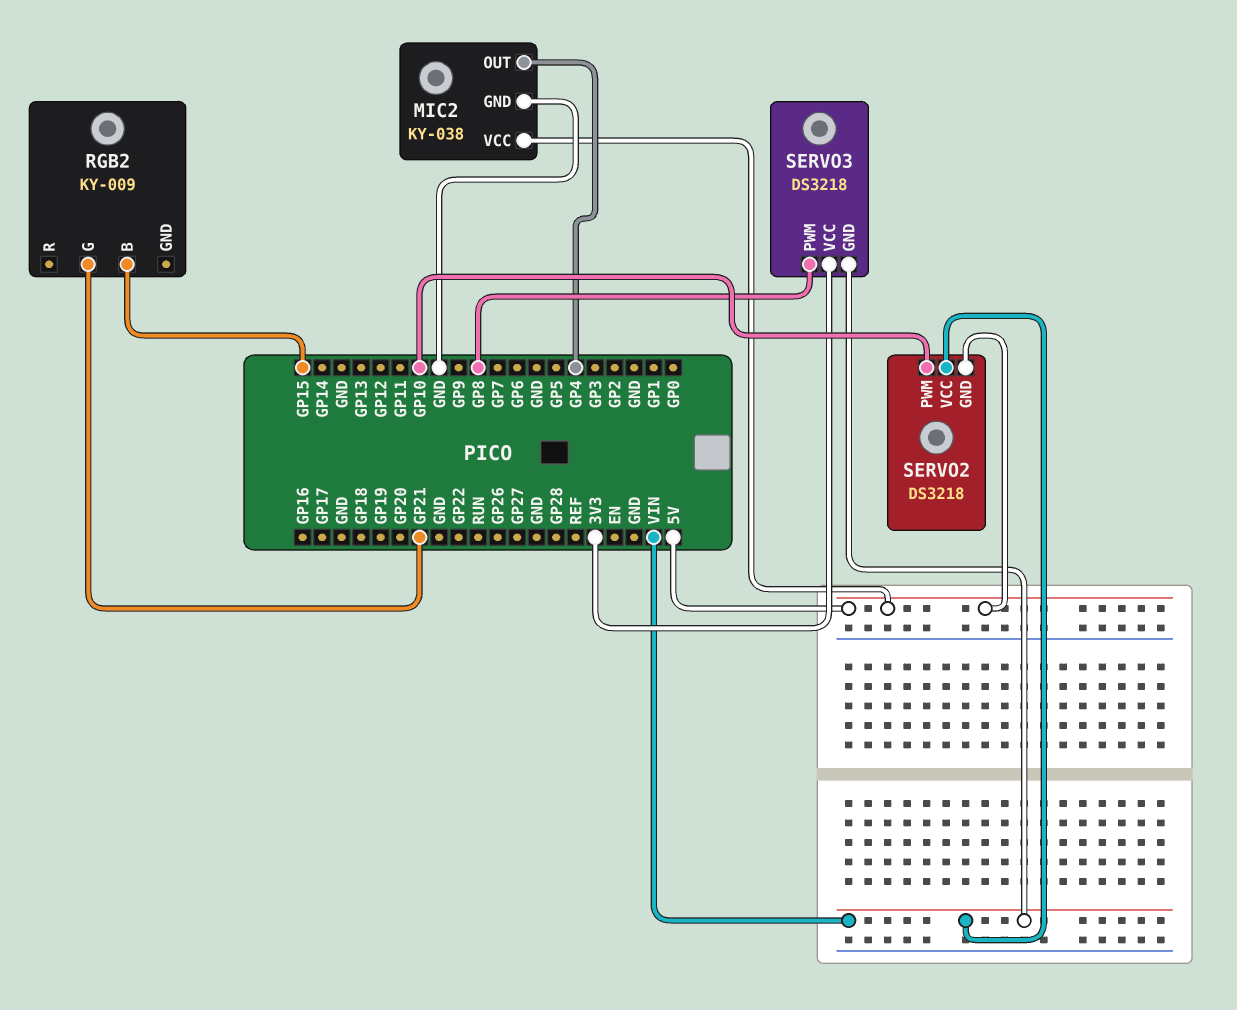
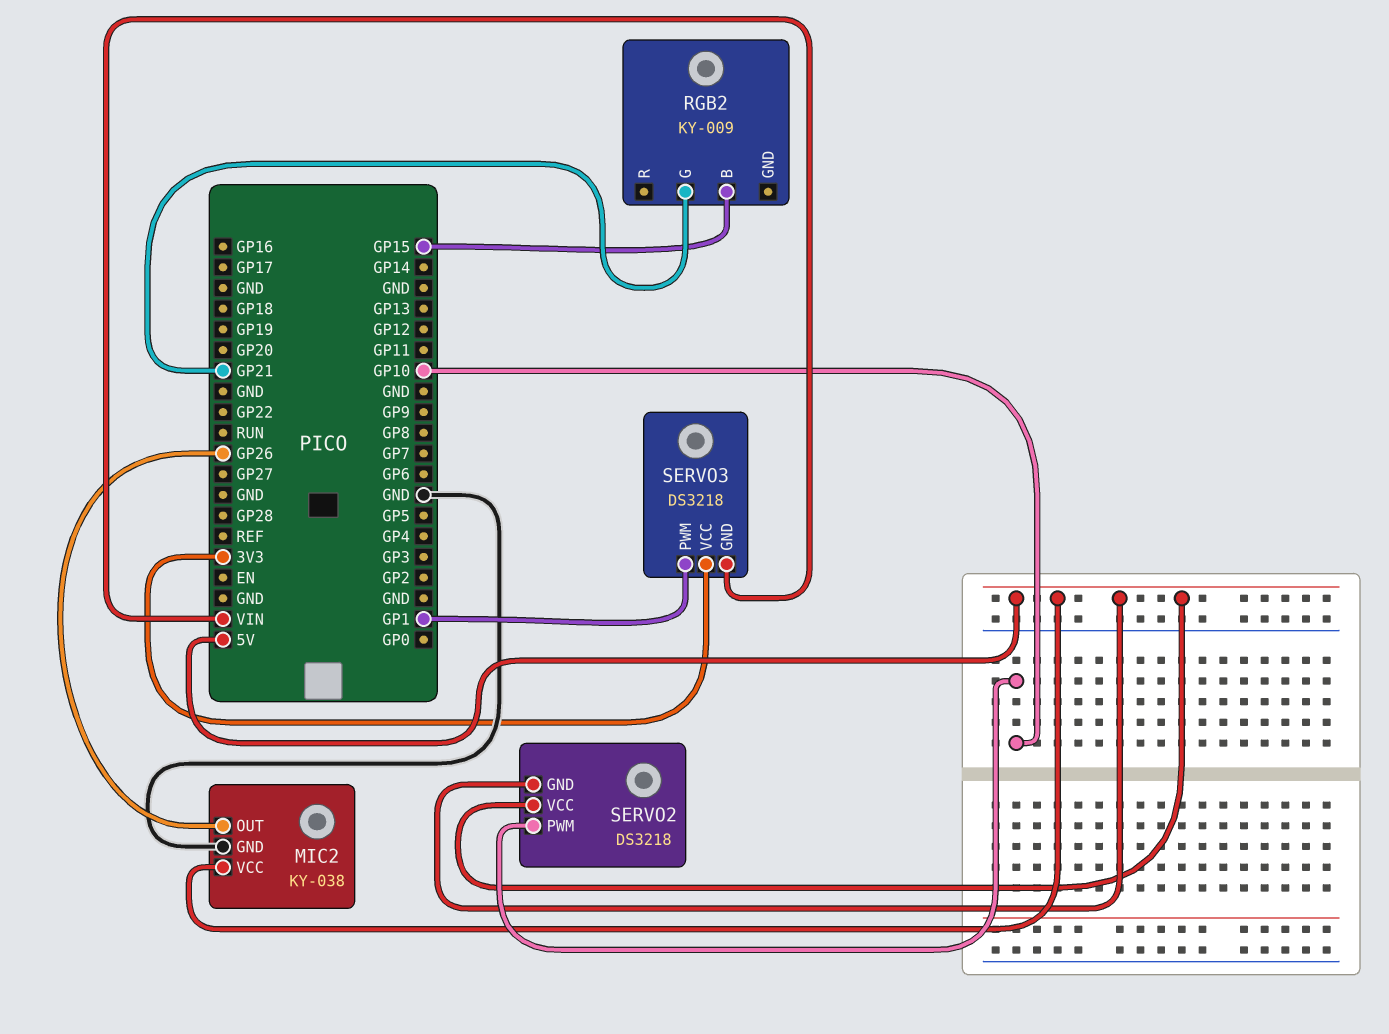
MIC2 pin OUT: GP4 -> GP26
SERVO2 pin VCC: VIN -> 5V
SERVO3 pin PWM: GP8 -> GP1

